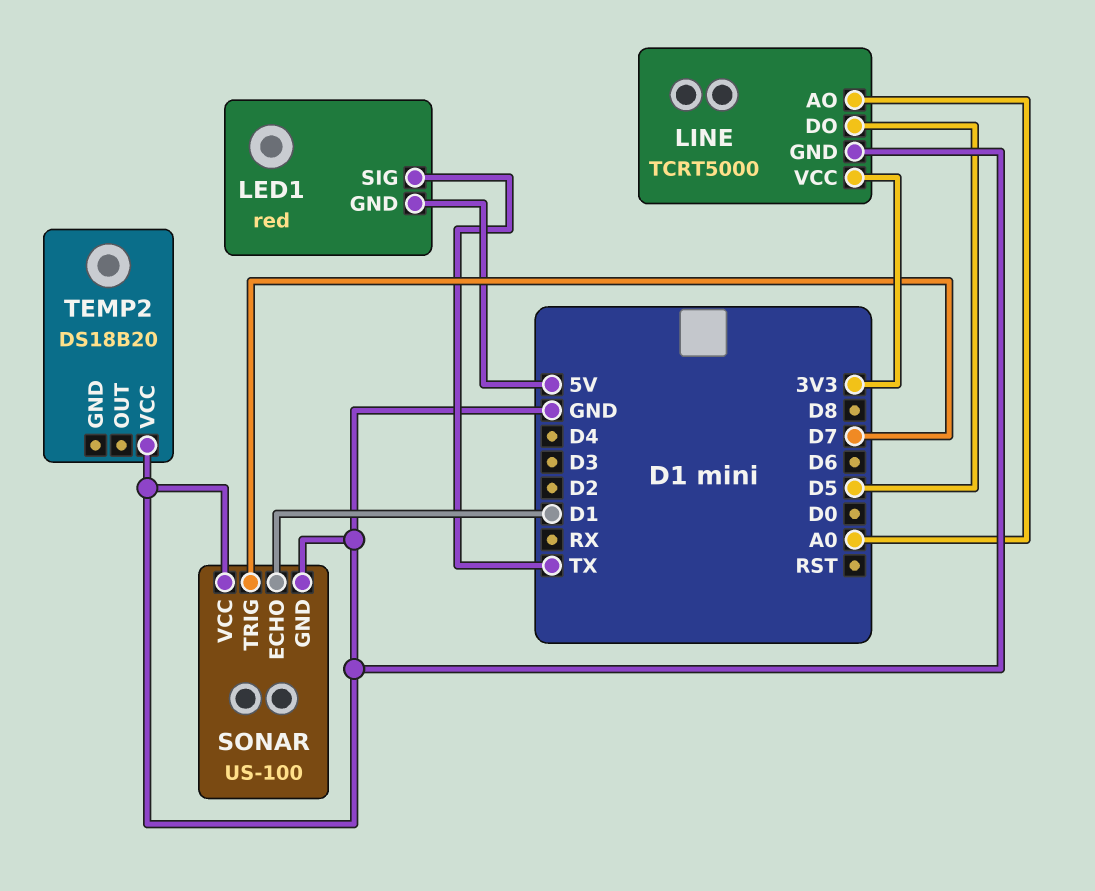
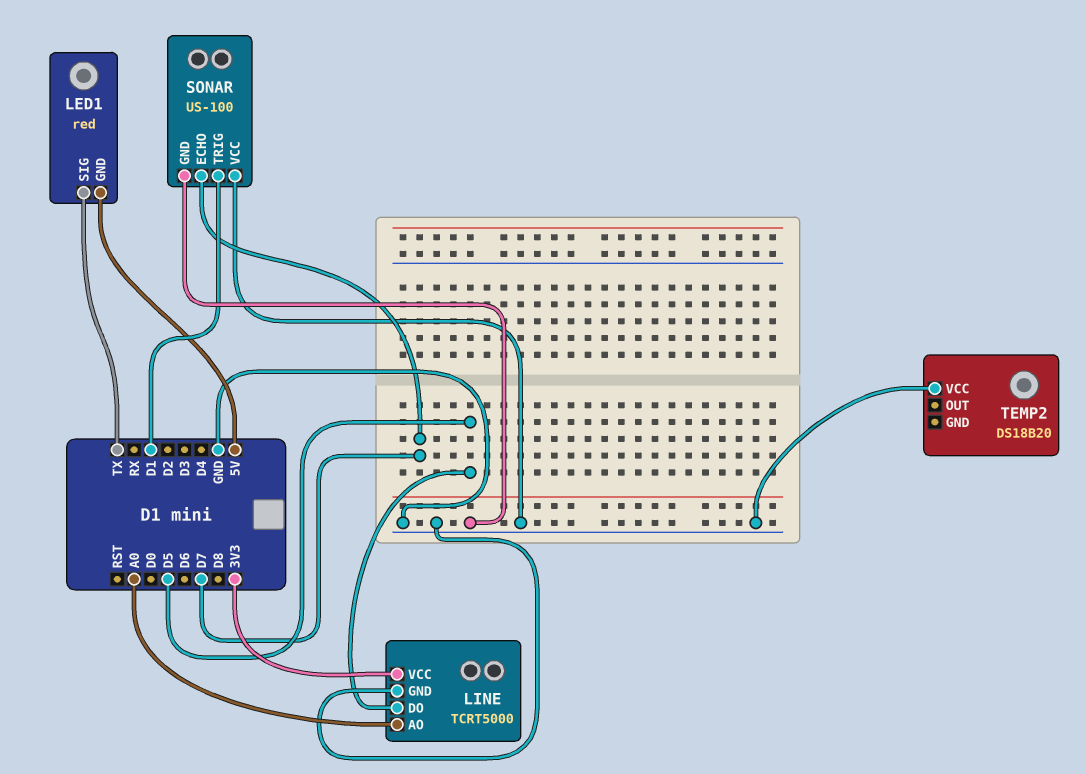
SONAR pin ECHO: D1 -> D7
SONAR pin TRIG: D7 -> D1

